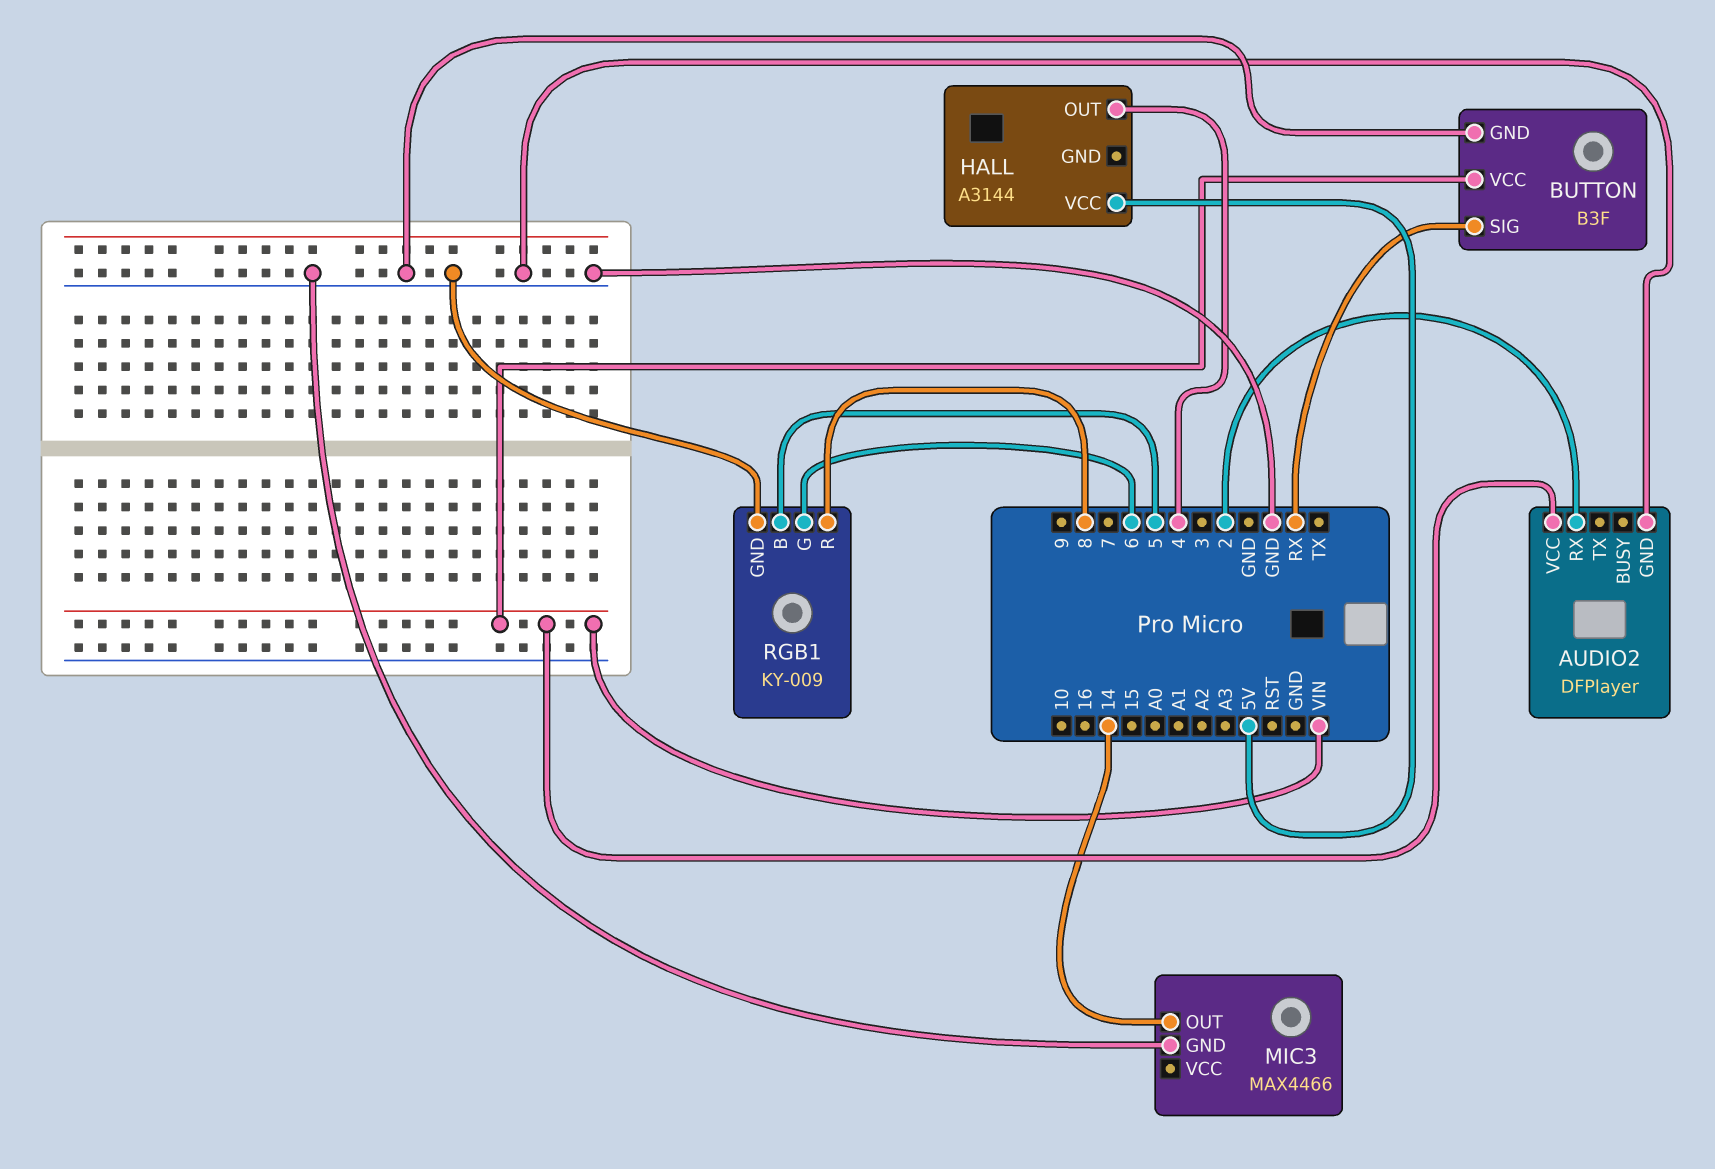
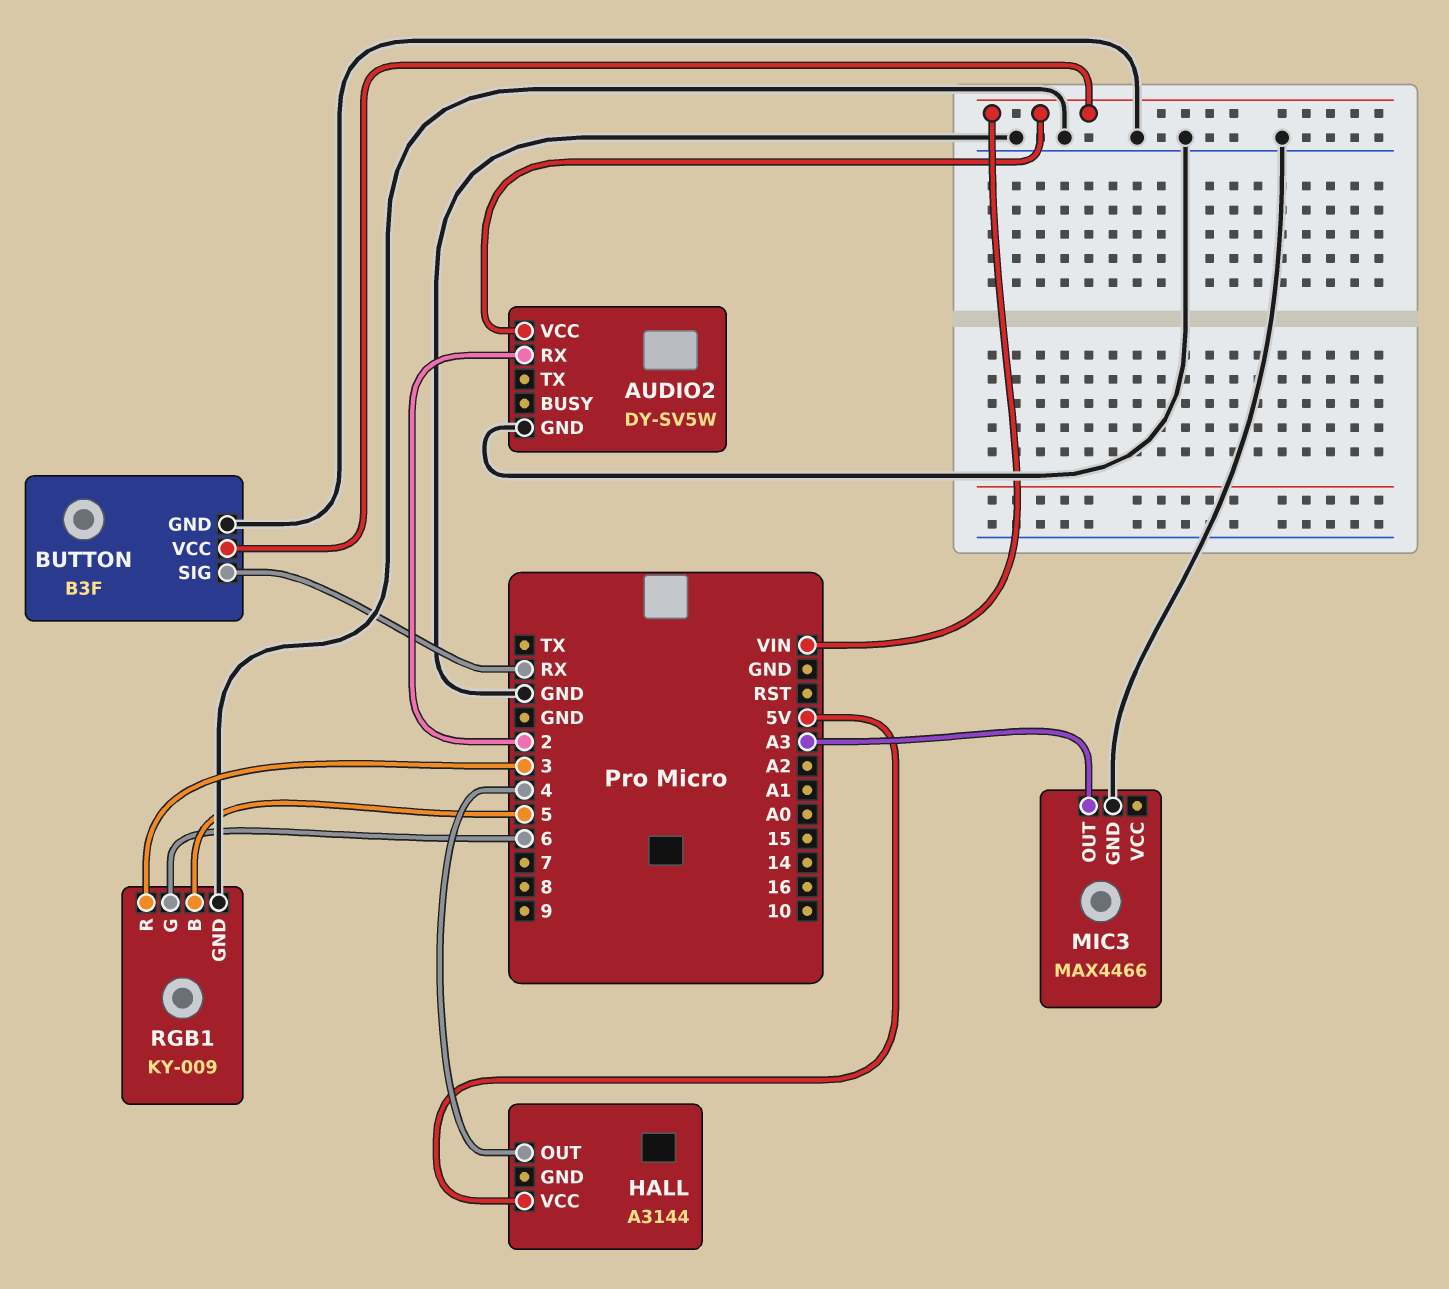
AUDIO2: DFPlayer -> DY-SV5W
MIC3 pin OUT: 14 -> A3
RGB1 pin R: 8 -> 3

